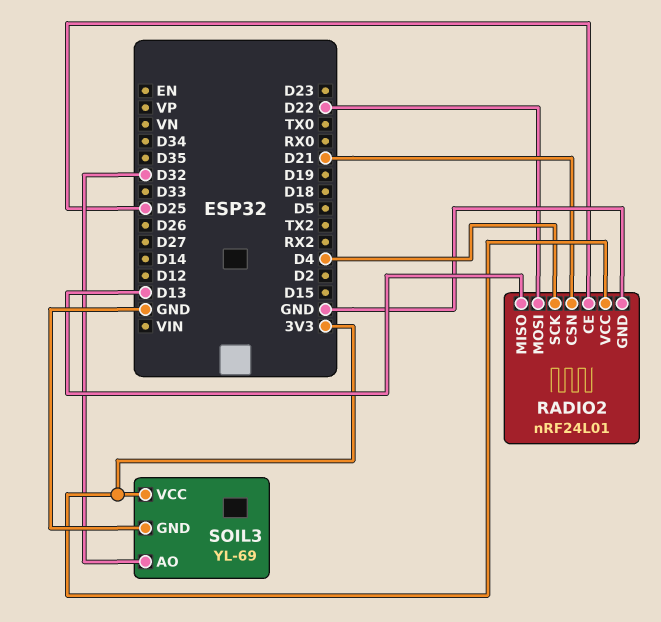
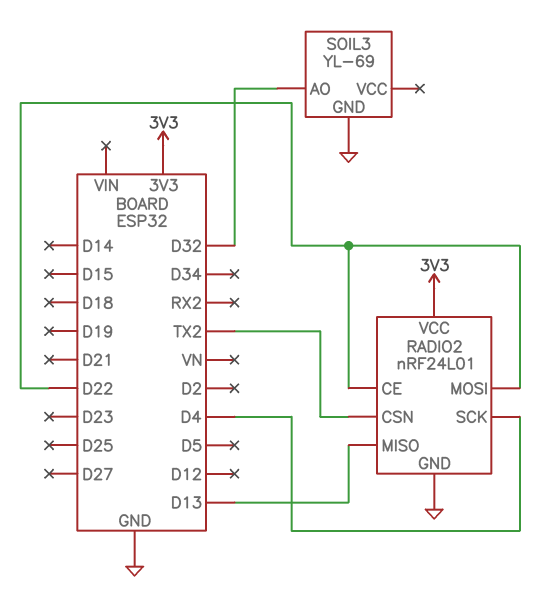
RADIO2 pin CE: D25 -> D22
RADIO2 pin CSN: D21 -> TX2
SOIL3 pin VCC: 3V3 -> none

